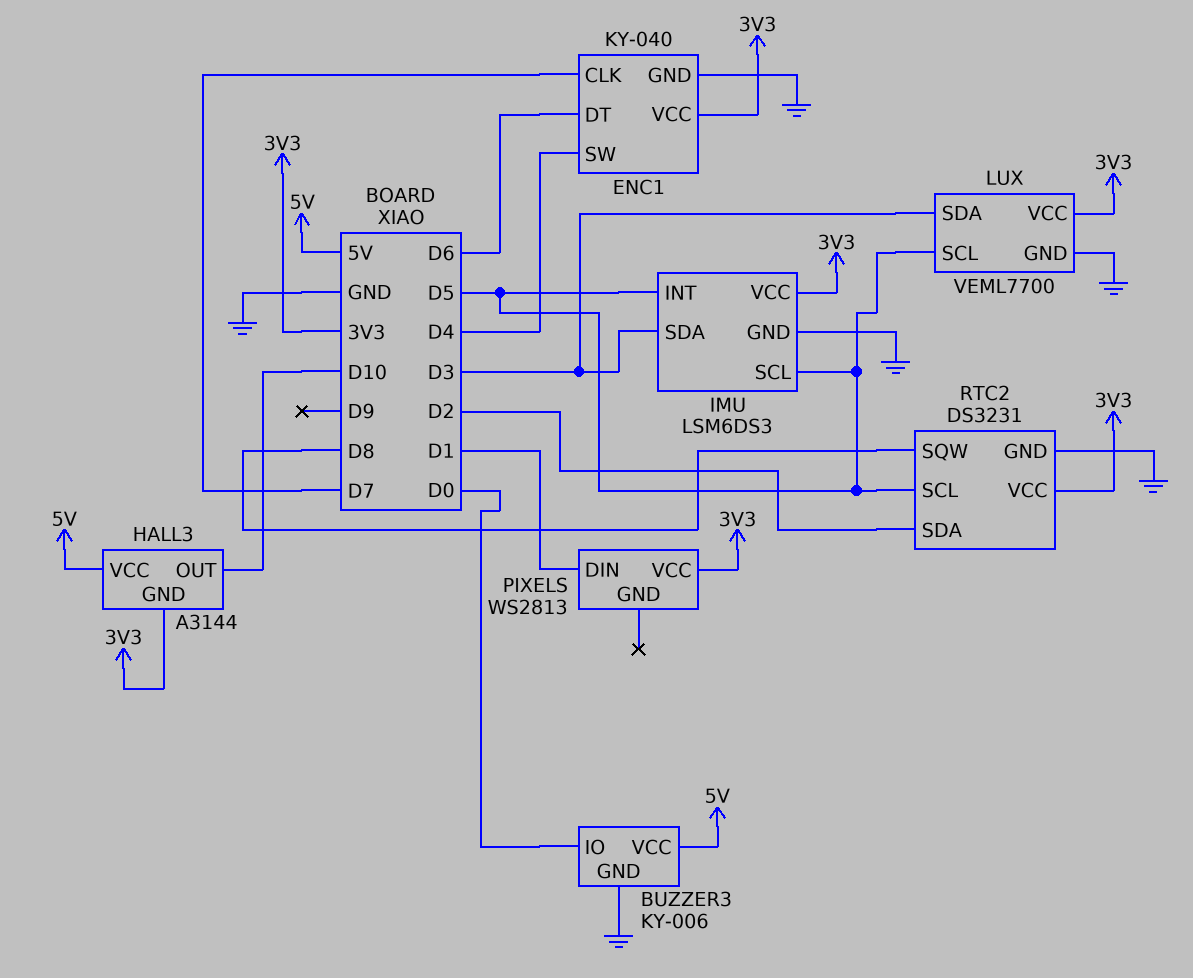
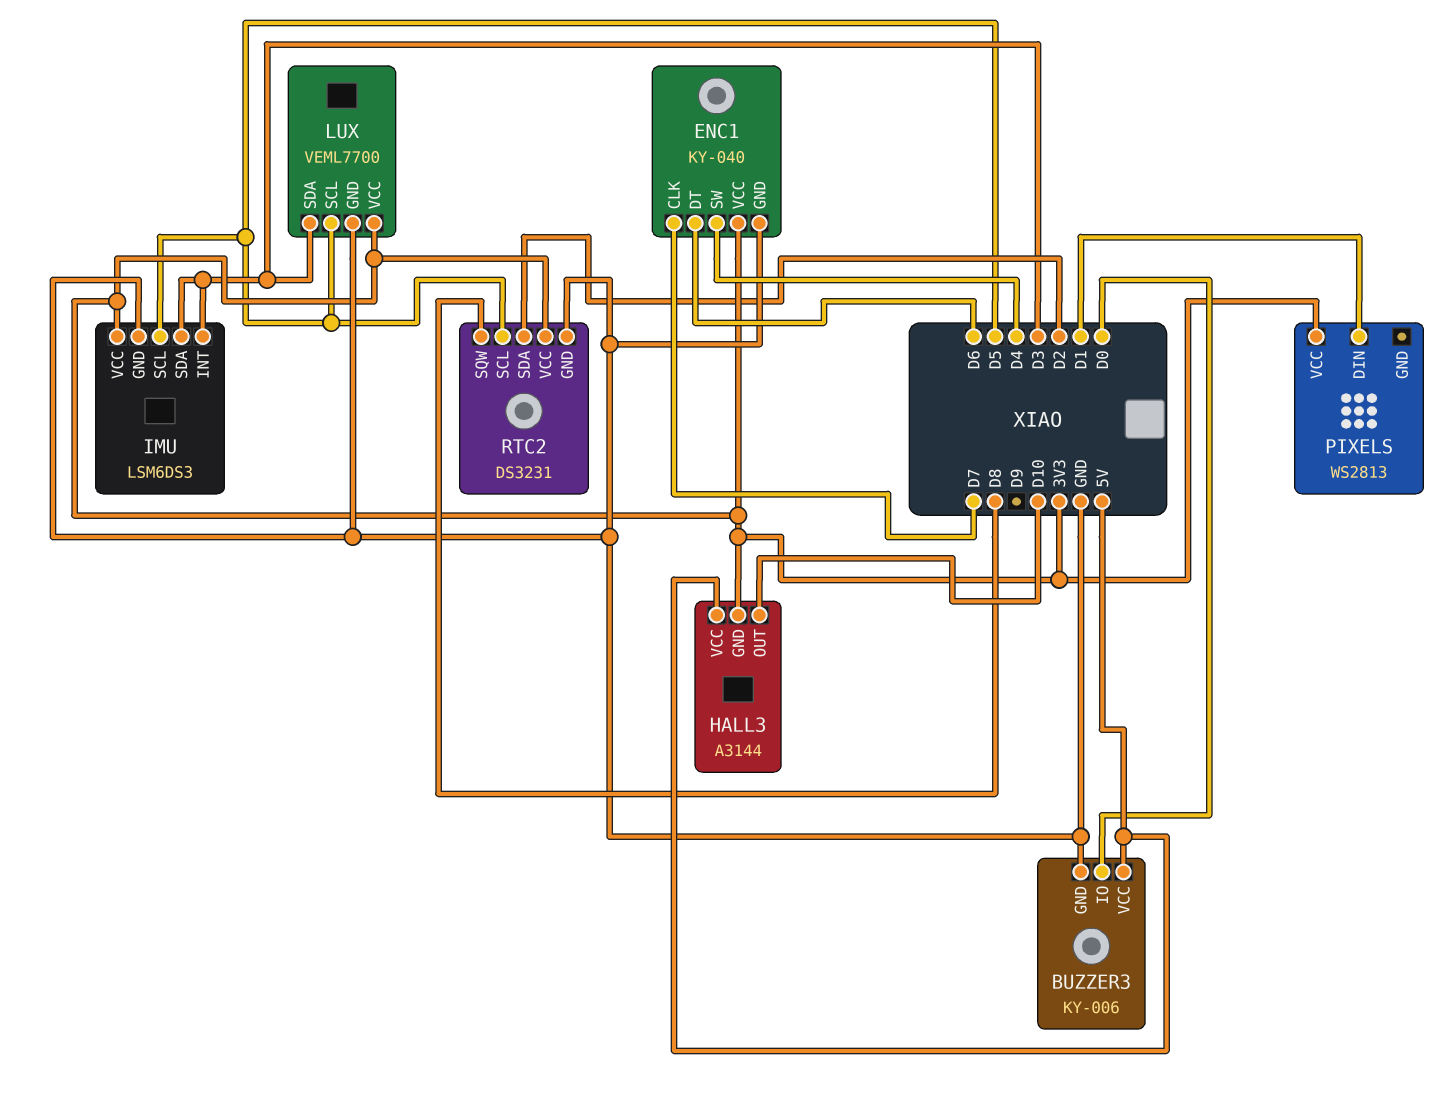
IMU pin INT: D5 -> D3

